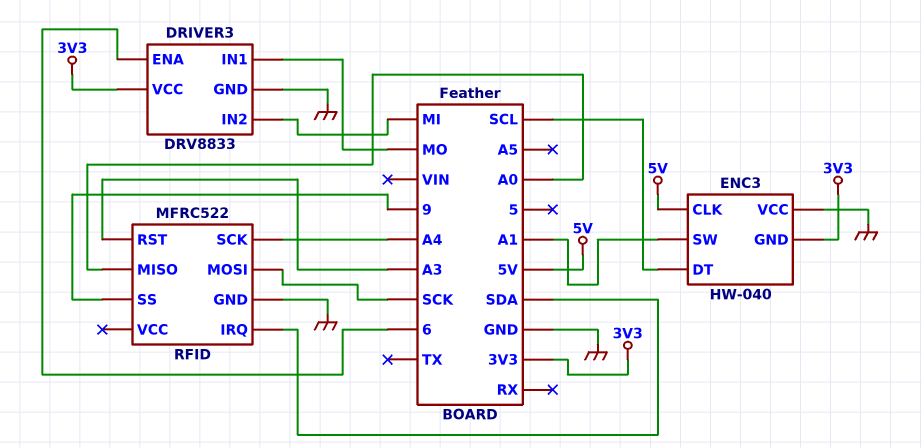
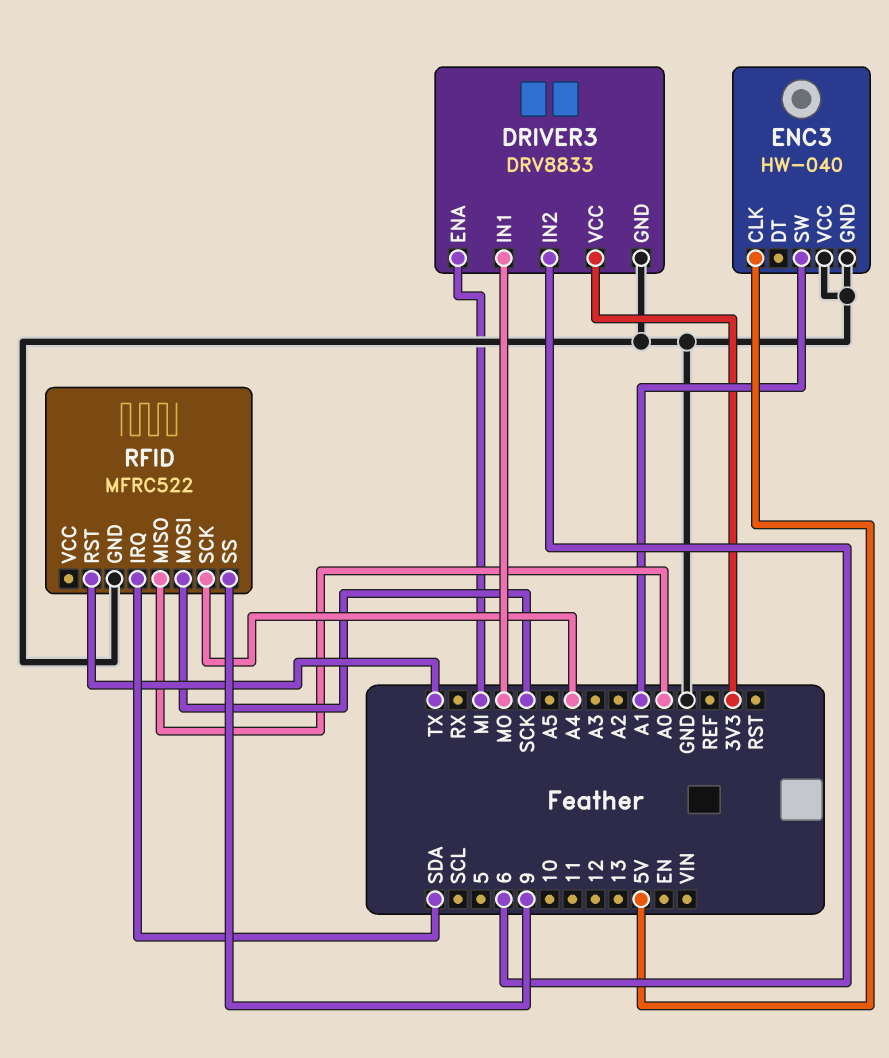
DRIVER3 pin ENA: 6 -> MI
DRIVER3 pin IN2: MI -> 6
ENC3 pin DT: SCL -> none
ENC3 pin GND: 3V3 -> GND
RFID pin RST: A3 -> TX

